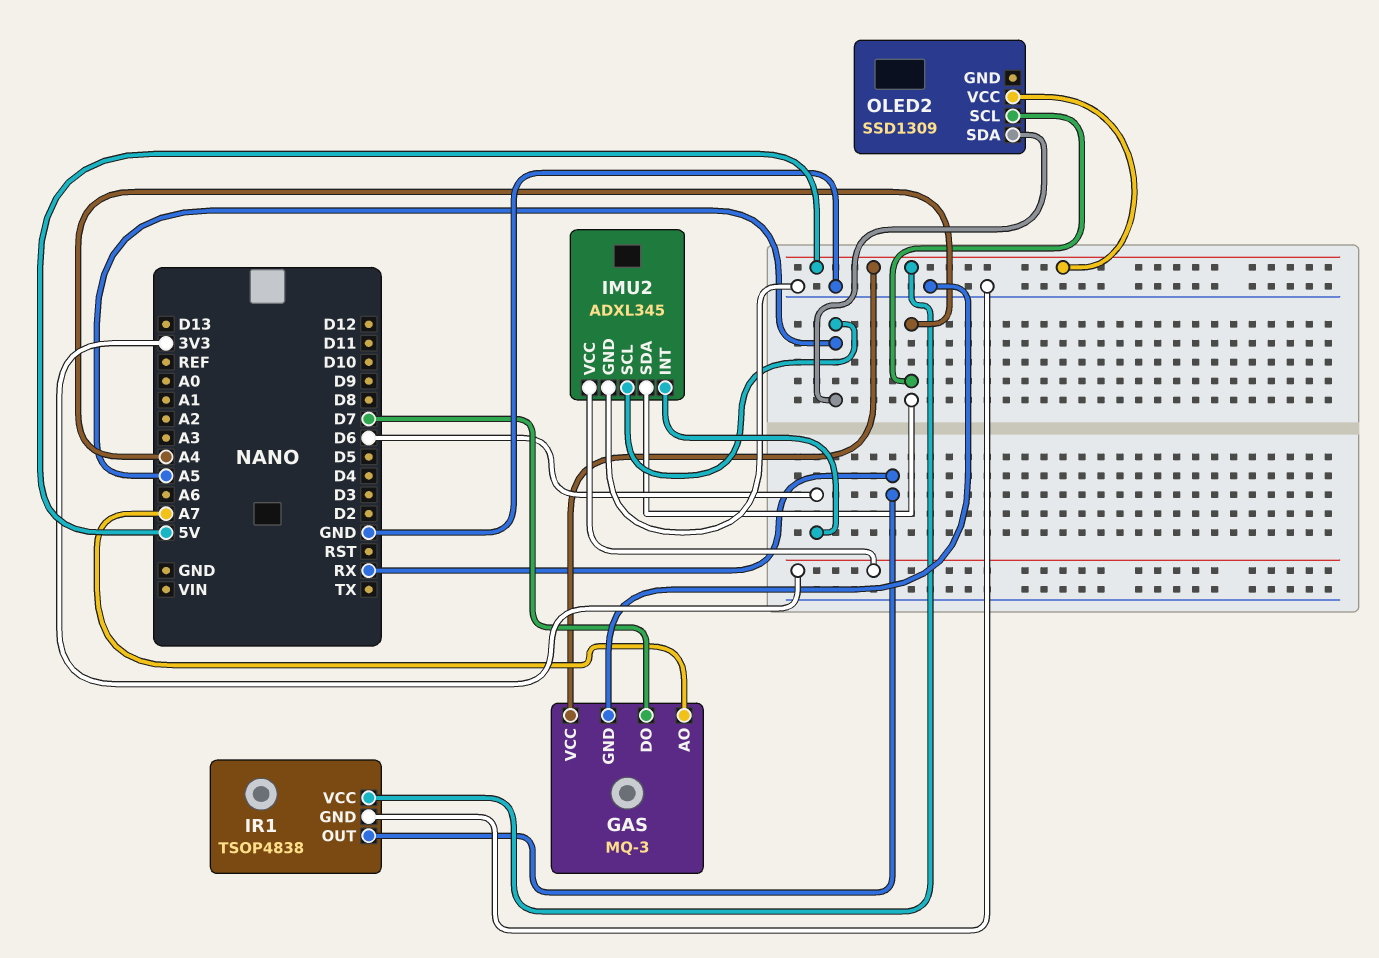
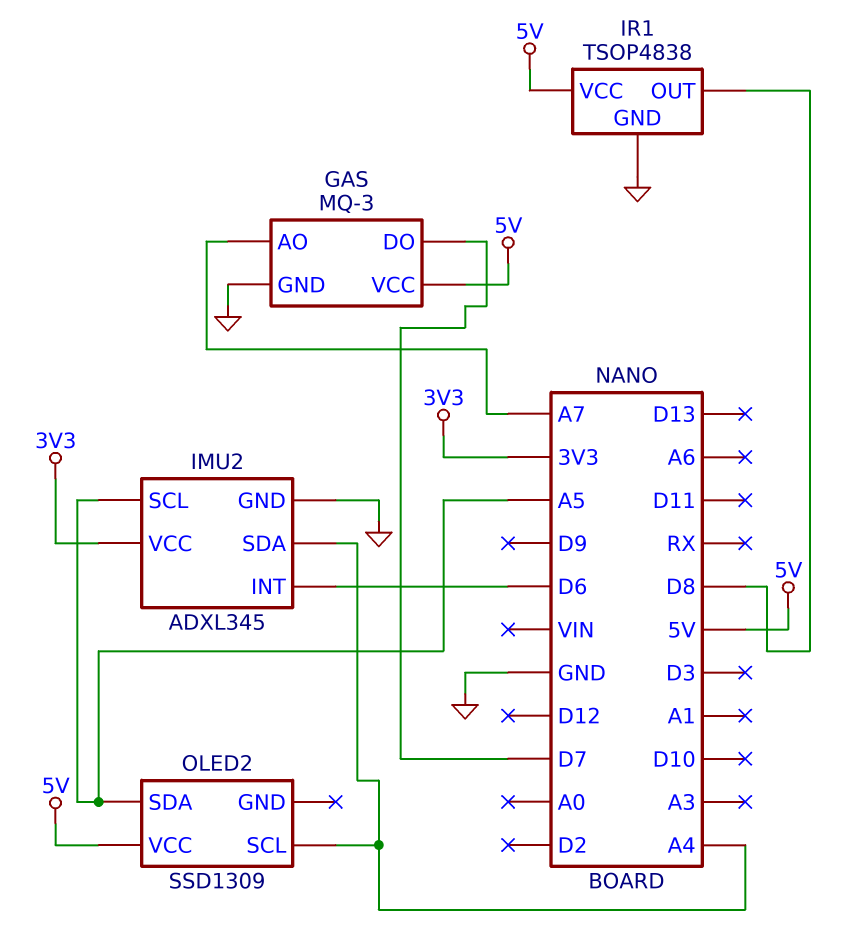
IR1 pin OUT: RX -> D8

